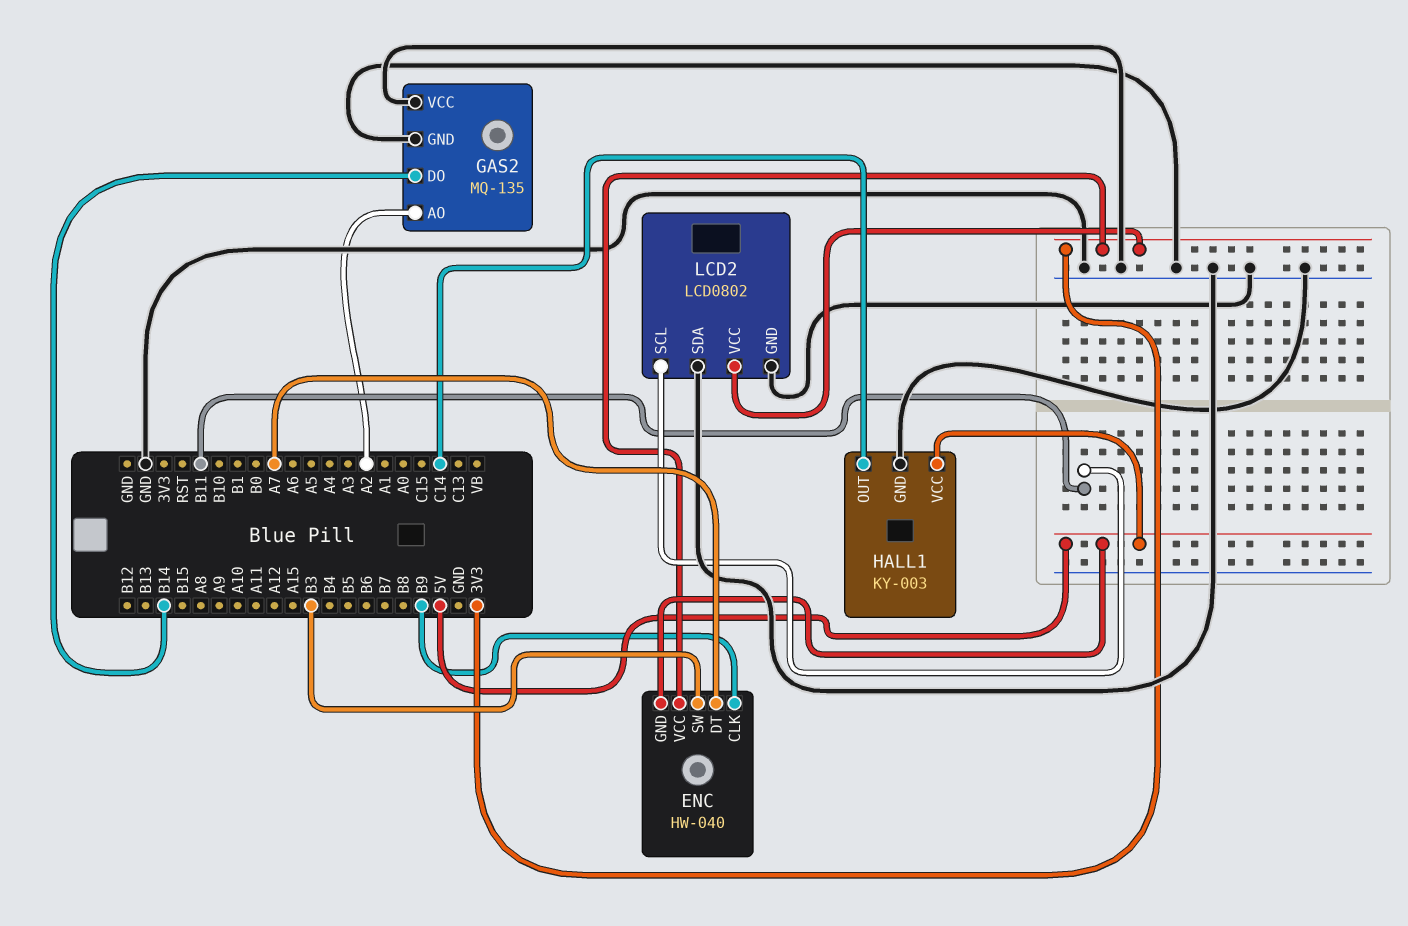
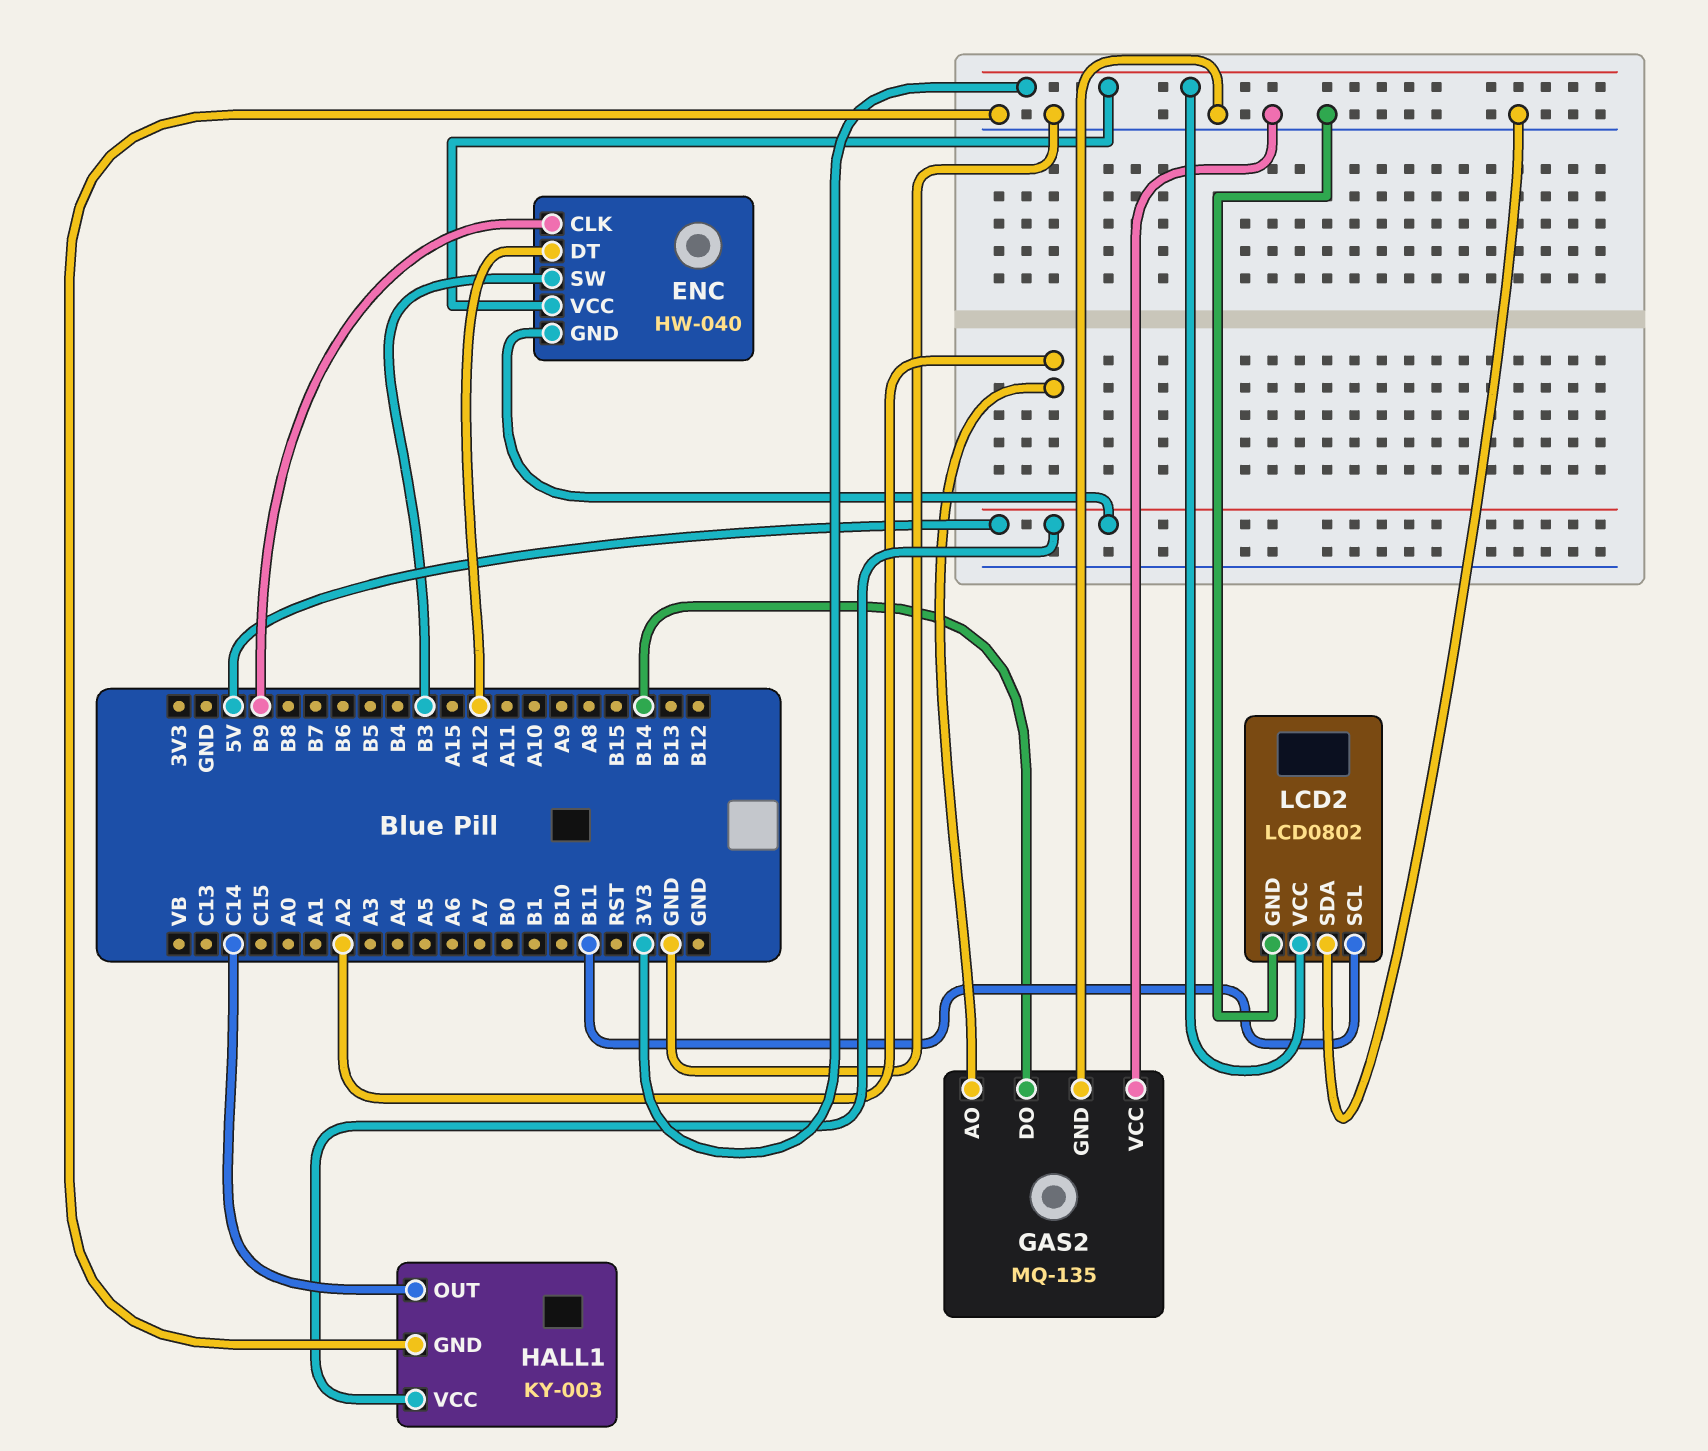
ENC pin DT: A7 -> A12

